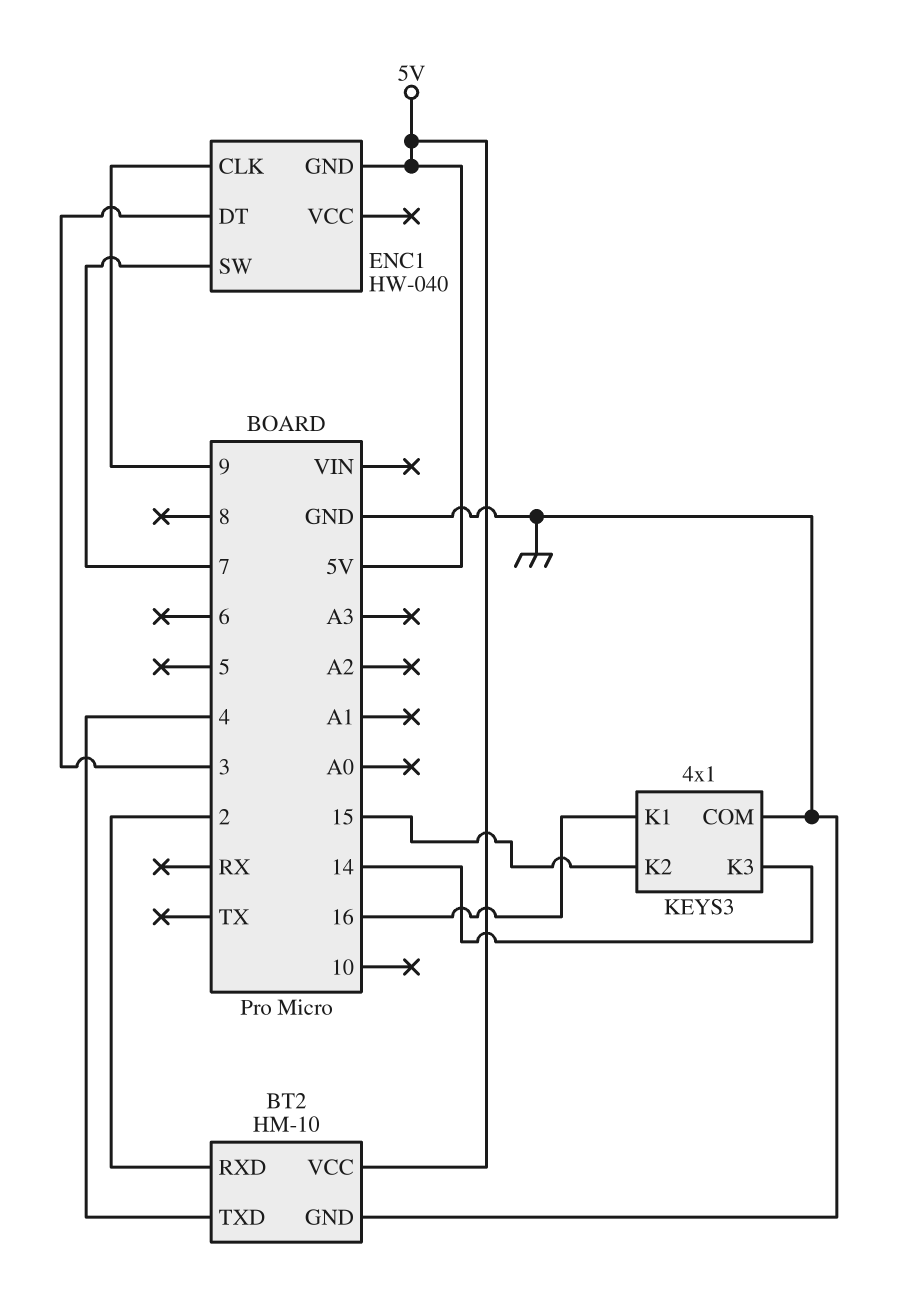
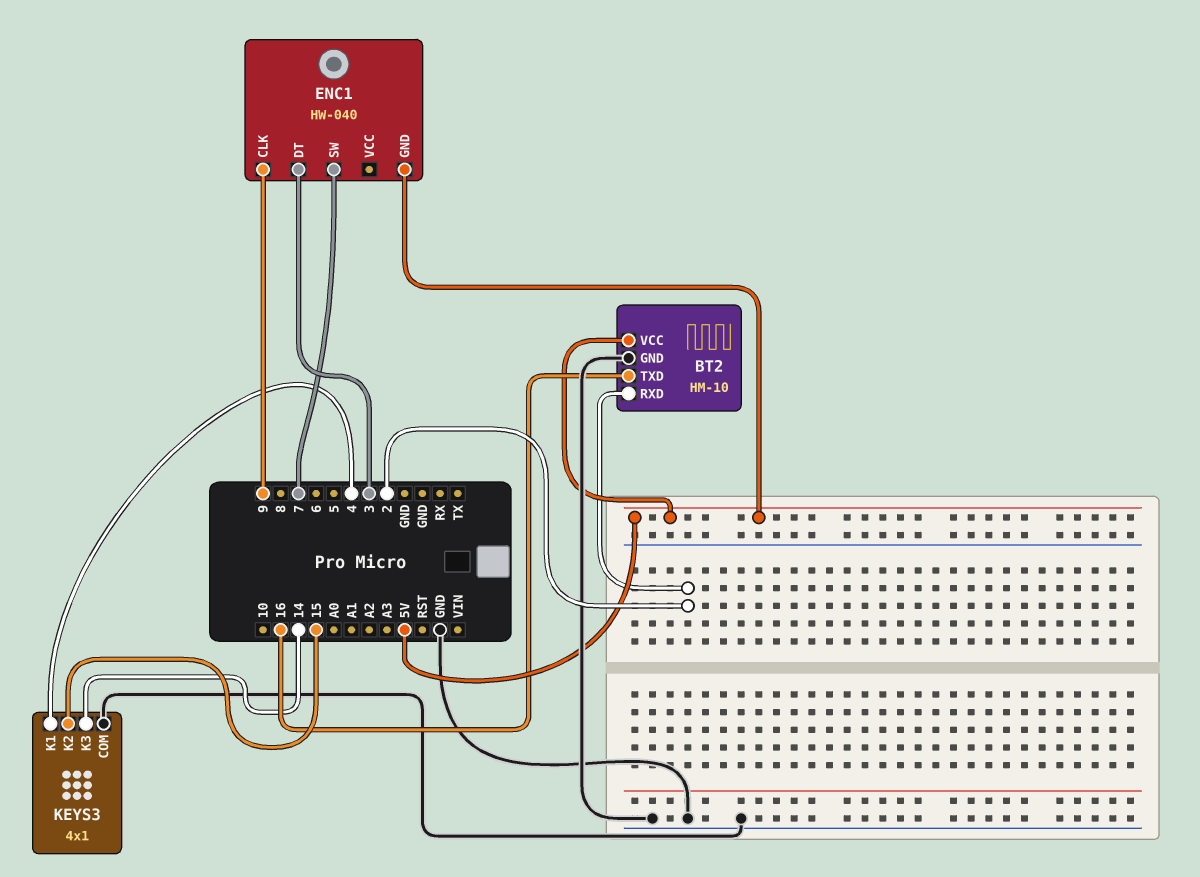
BT2 pin TXD: 4 -> 16
KEYS3 pin K1: 16 -> 4

